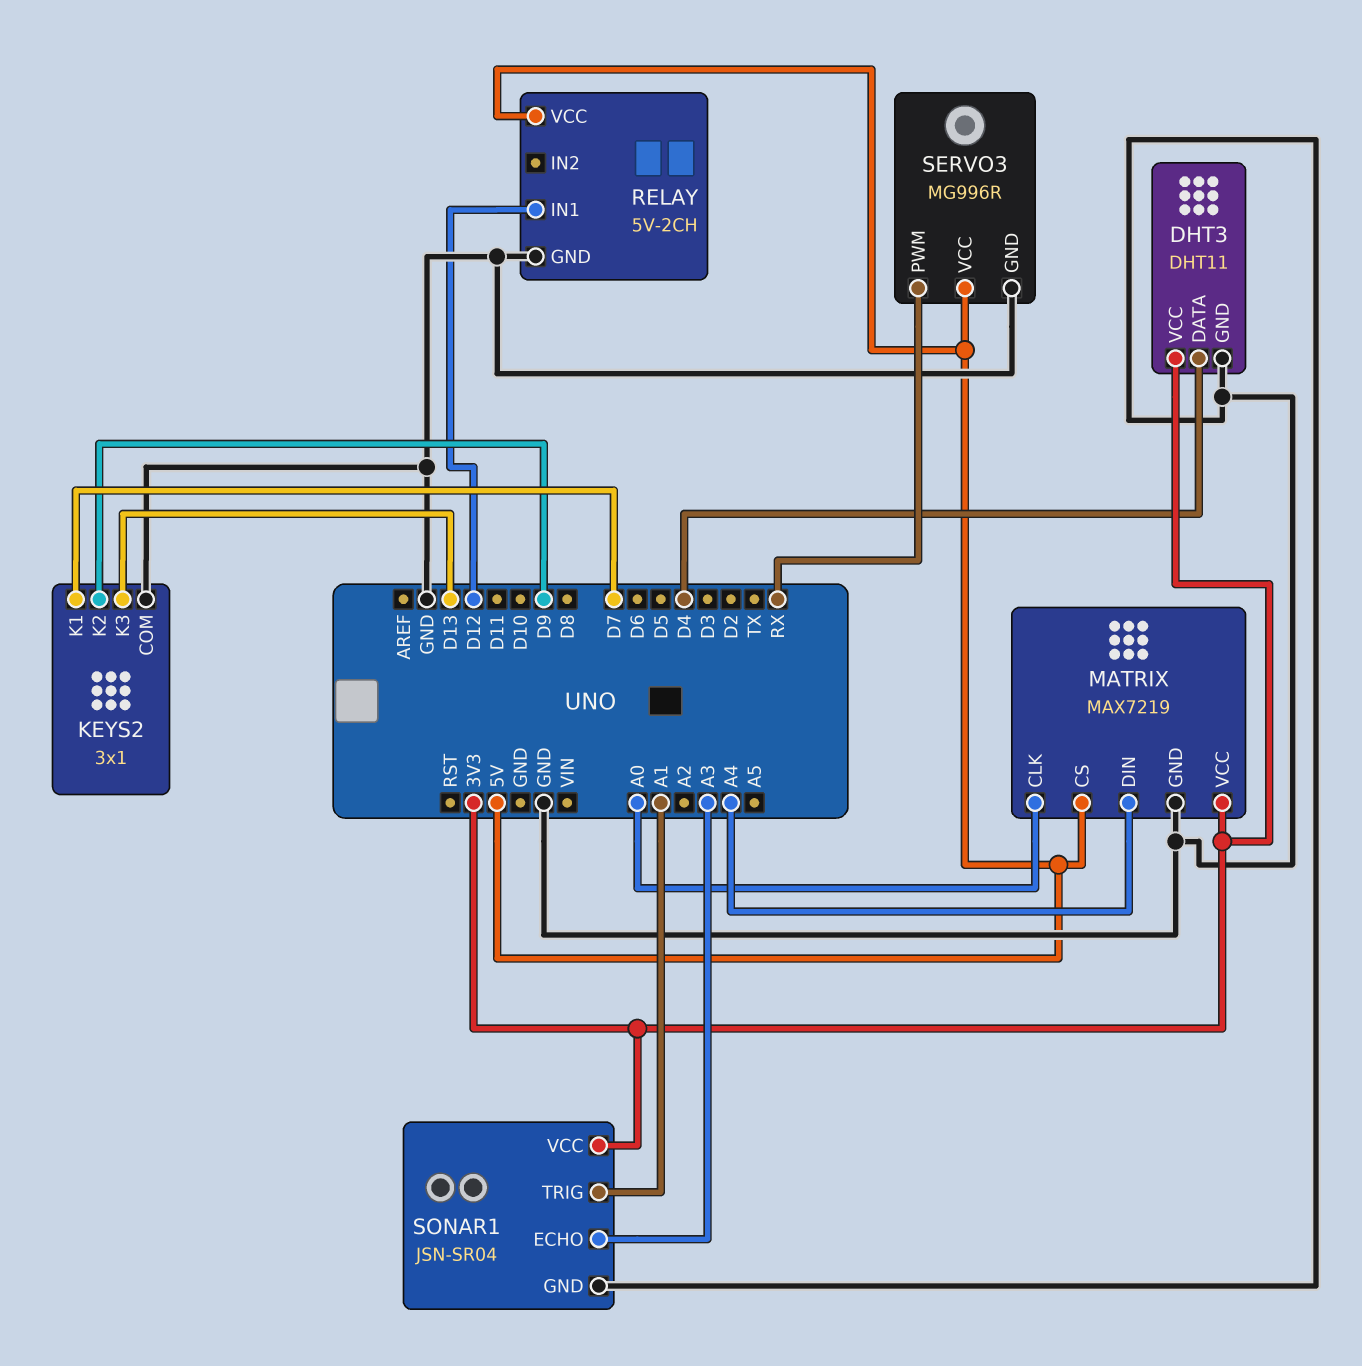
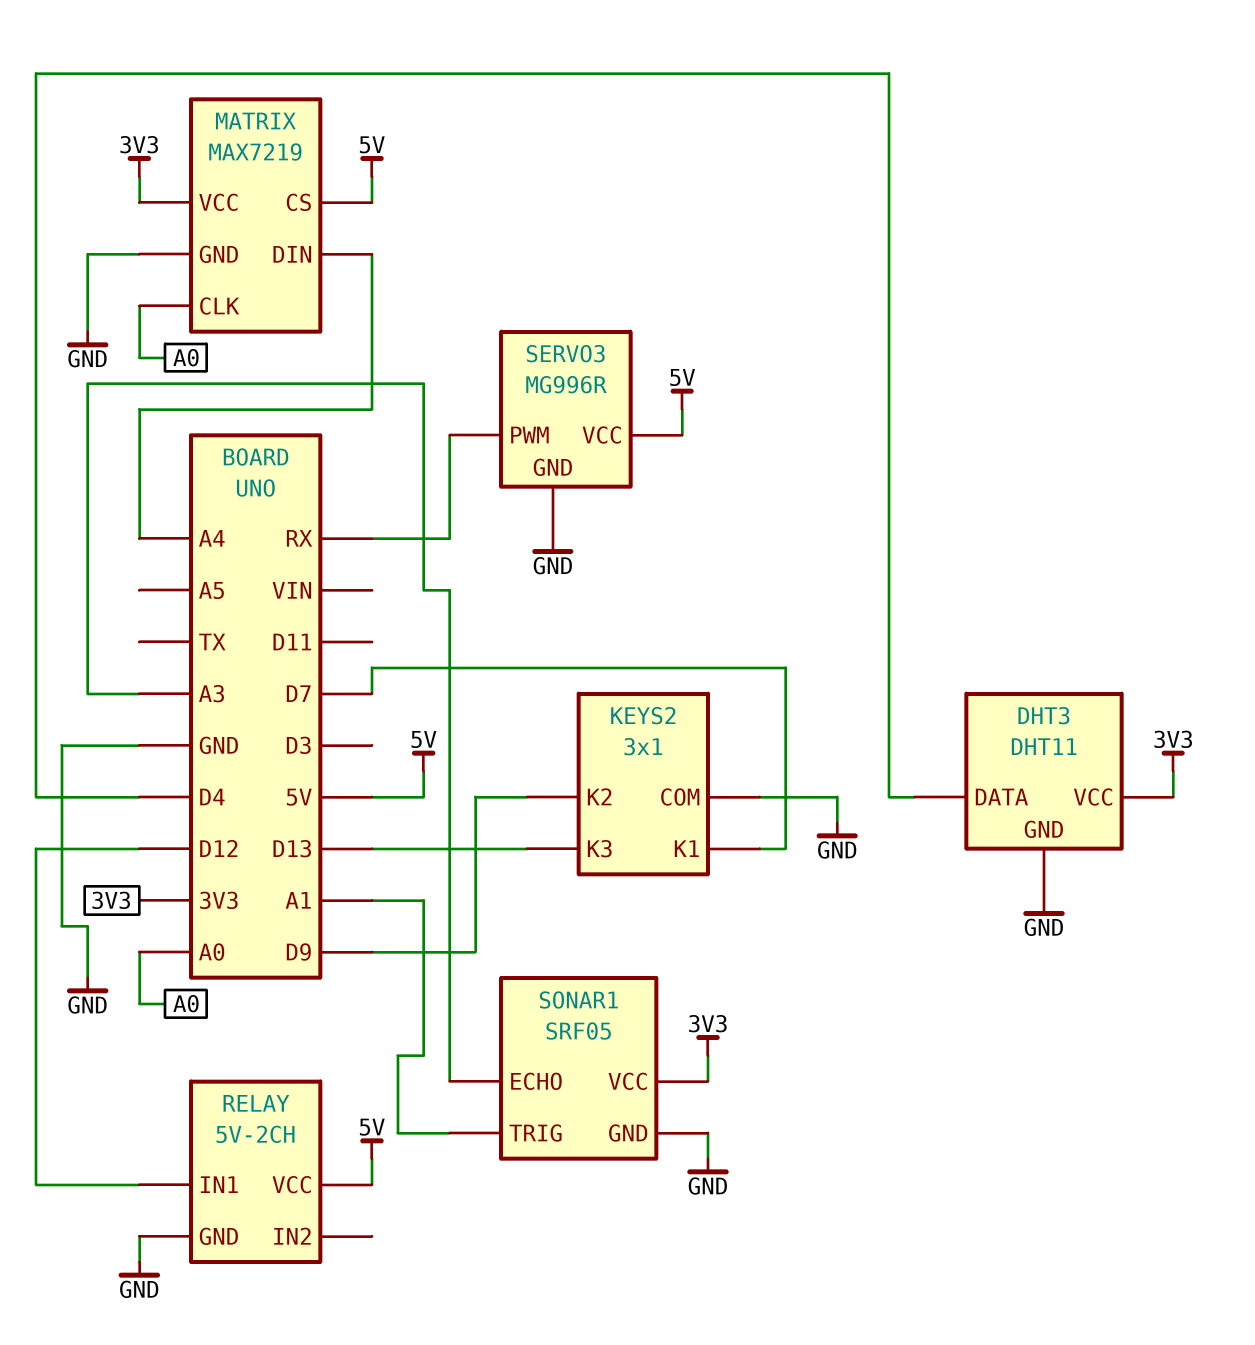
SONAR1: JSN-SR04 -> SRF05

